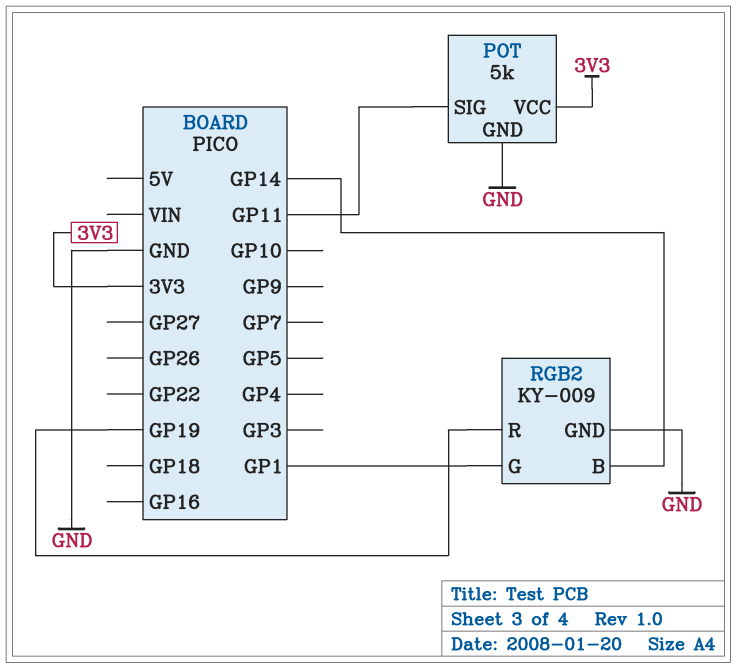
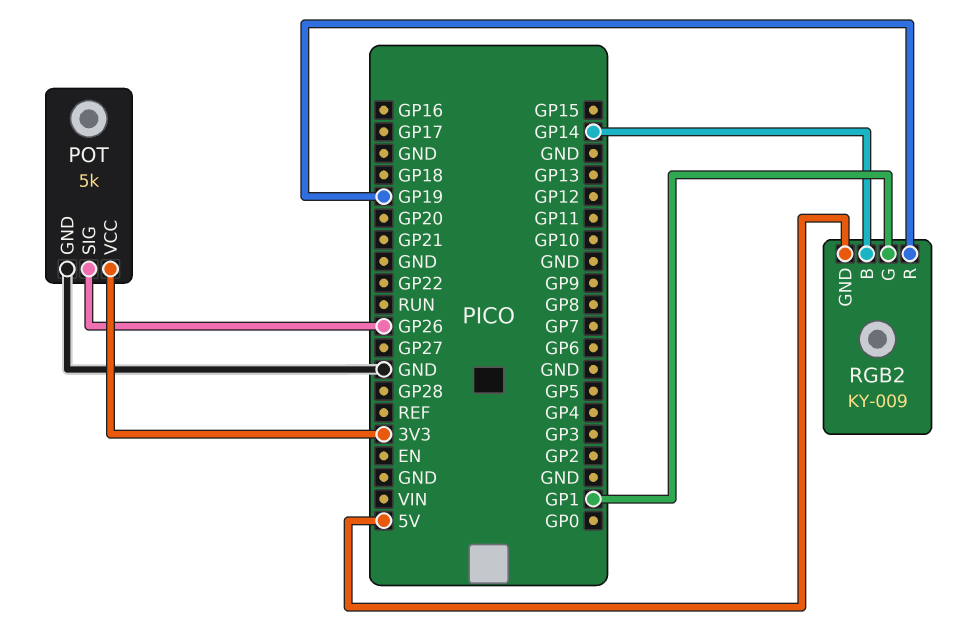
POT pin SIG: GP11 -> GP26
RGB2 pin GND: GND -> 5V

